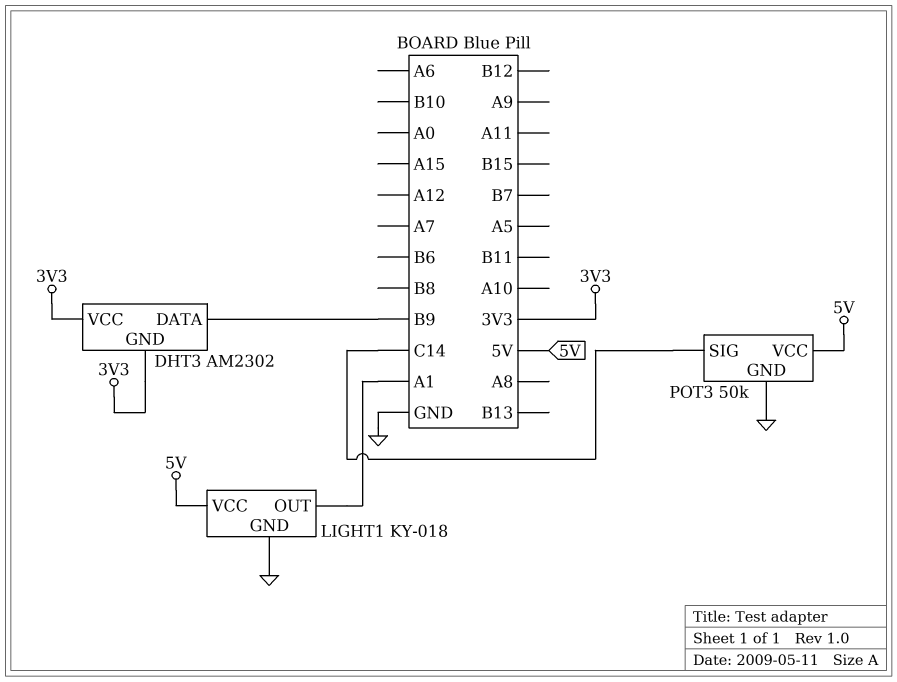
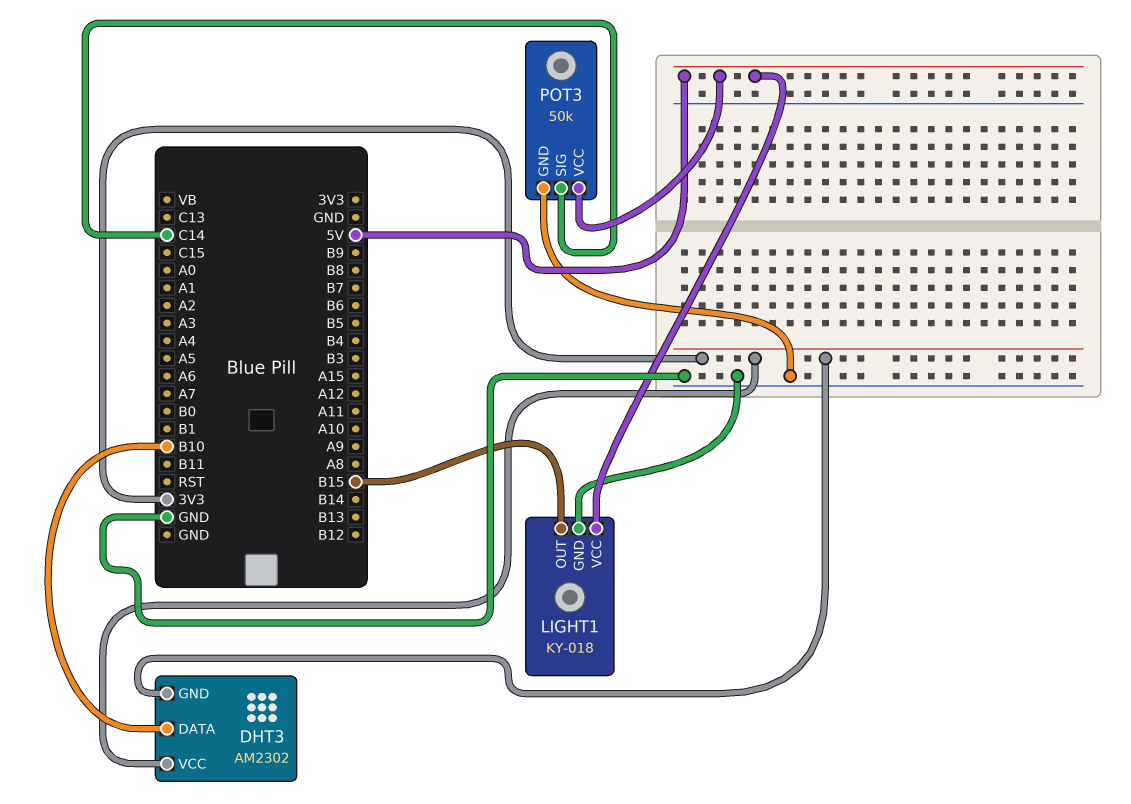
DHT3 pin DATA: B9 -> B10
LIGHT1 pin OUT: A1 -> B15

